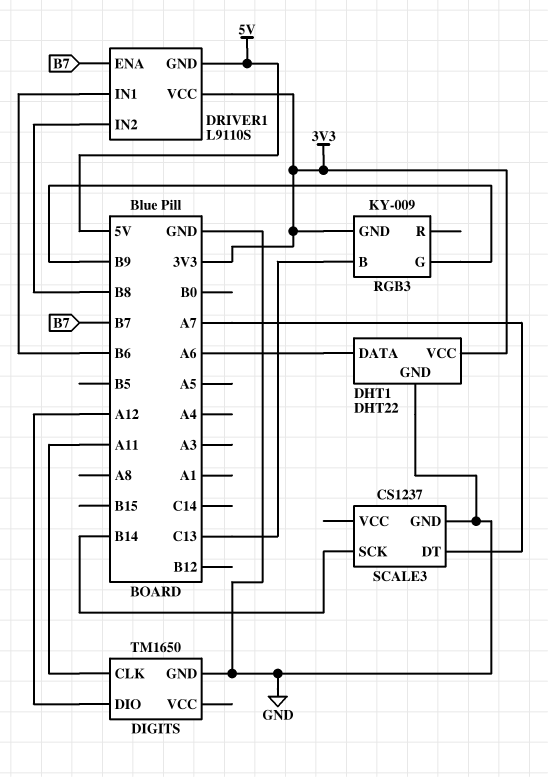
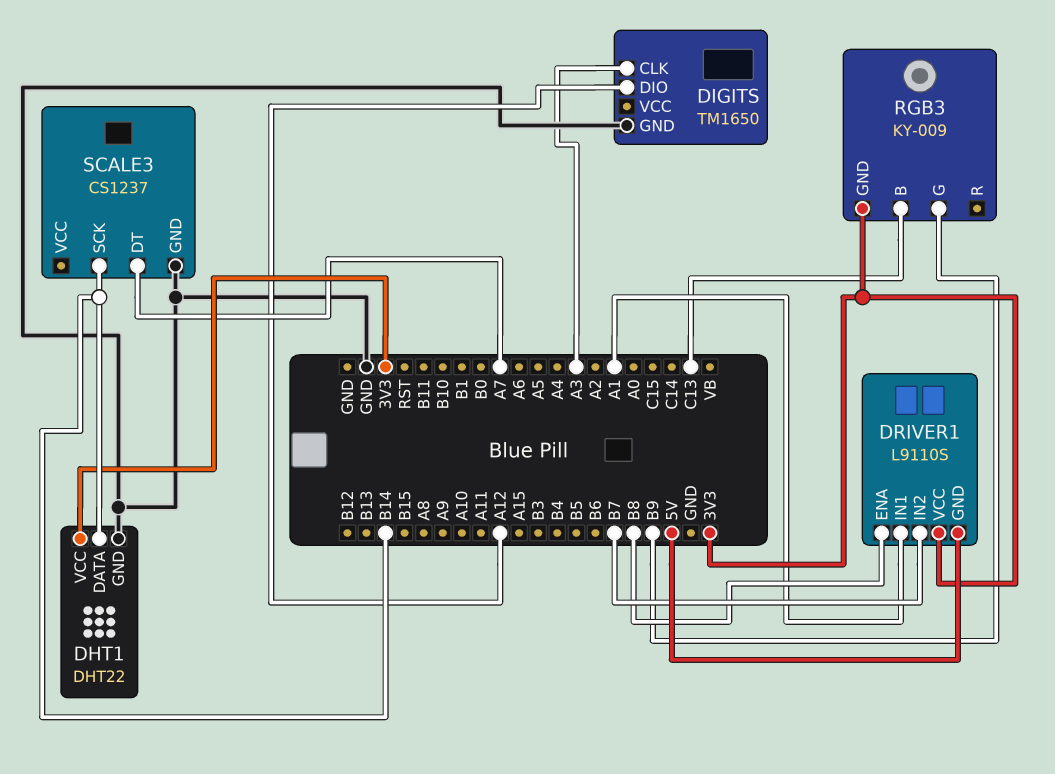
DHT1 pin DATA: A6 -> B14
DIGITS pin CLK: A11 -> A3
DRIVER1 pin ENA: B7 -> B8
DRIVER1 pin IN1: B6 -> A1
DRIVER1 pin IN2: B8 -> B7

